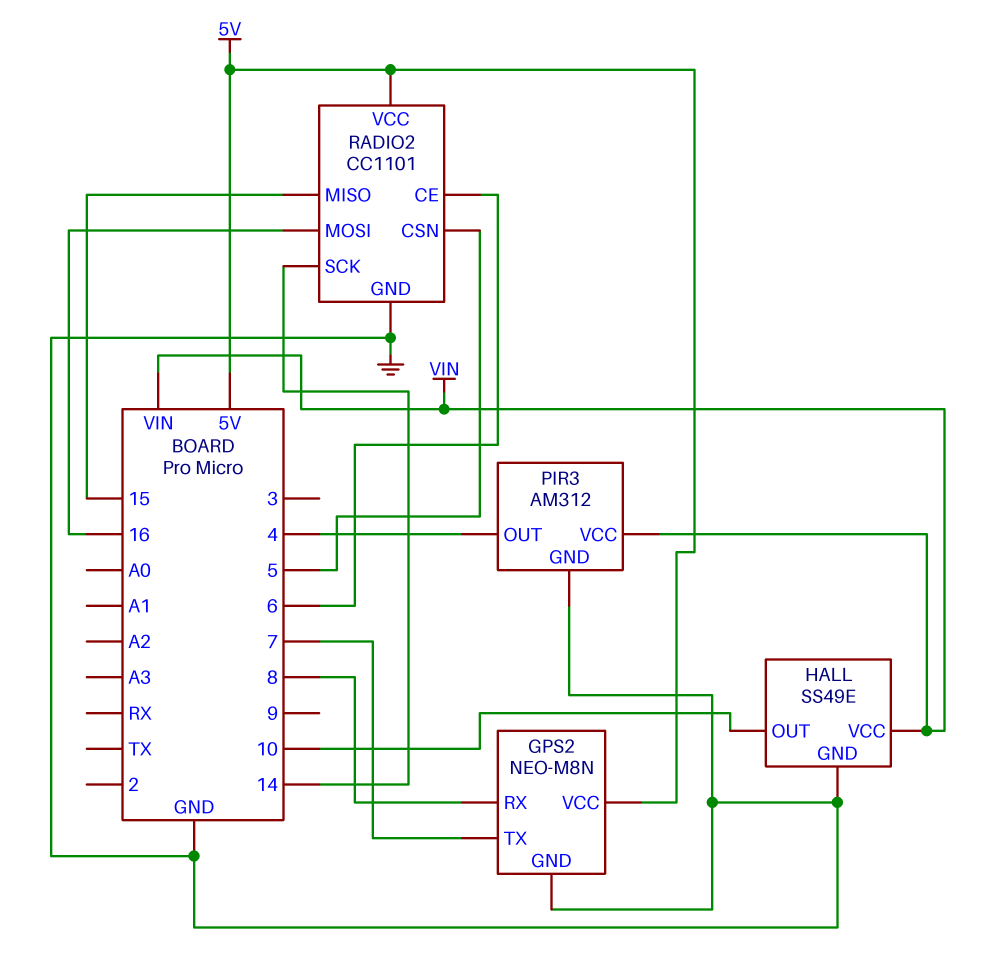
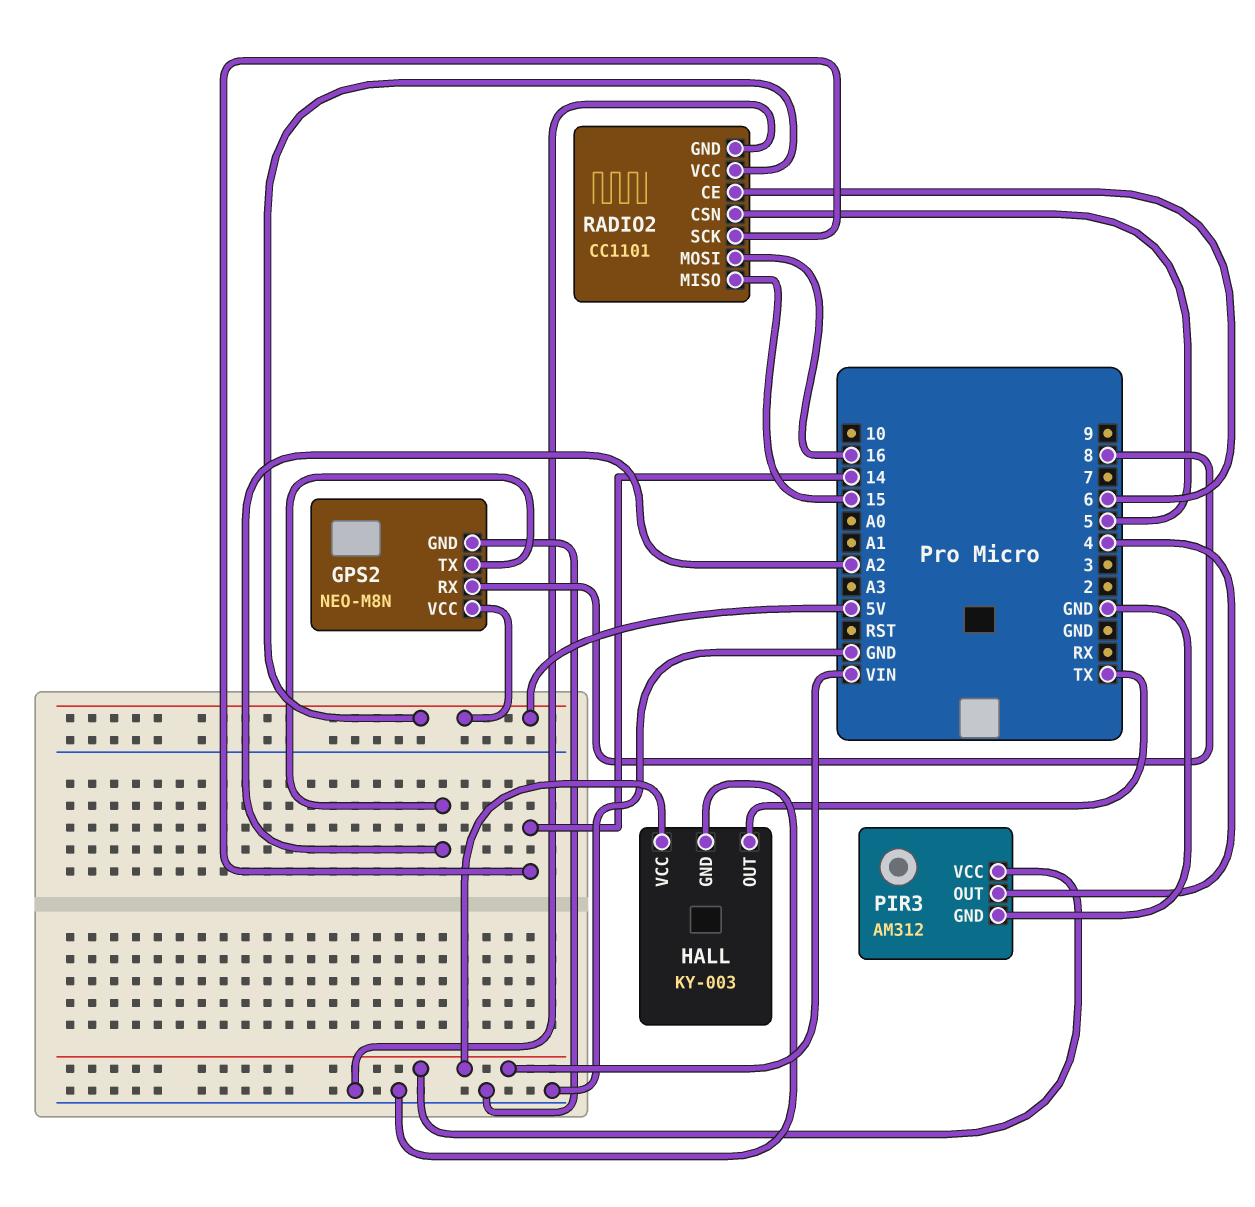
GPS2 pin TX: 7 -> A2
HALL: SS49E -> KY-003
HALL pin OUT: 10 -> TX

